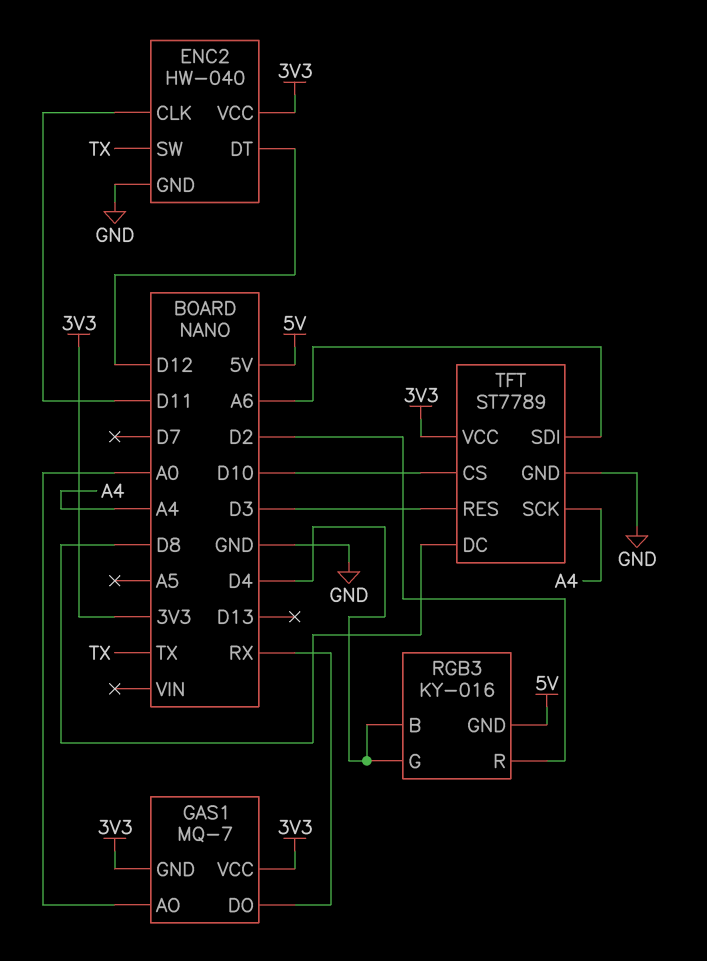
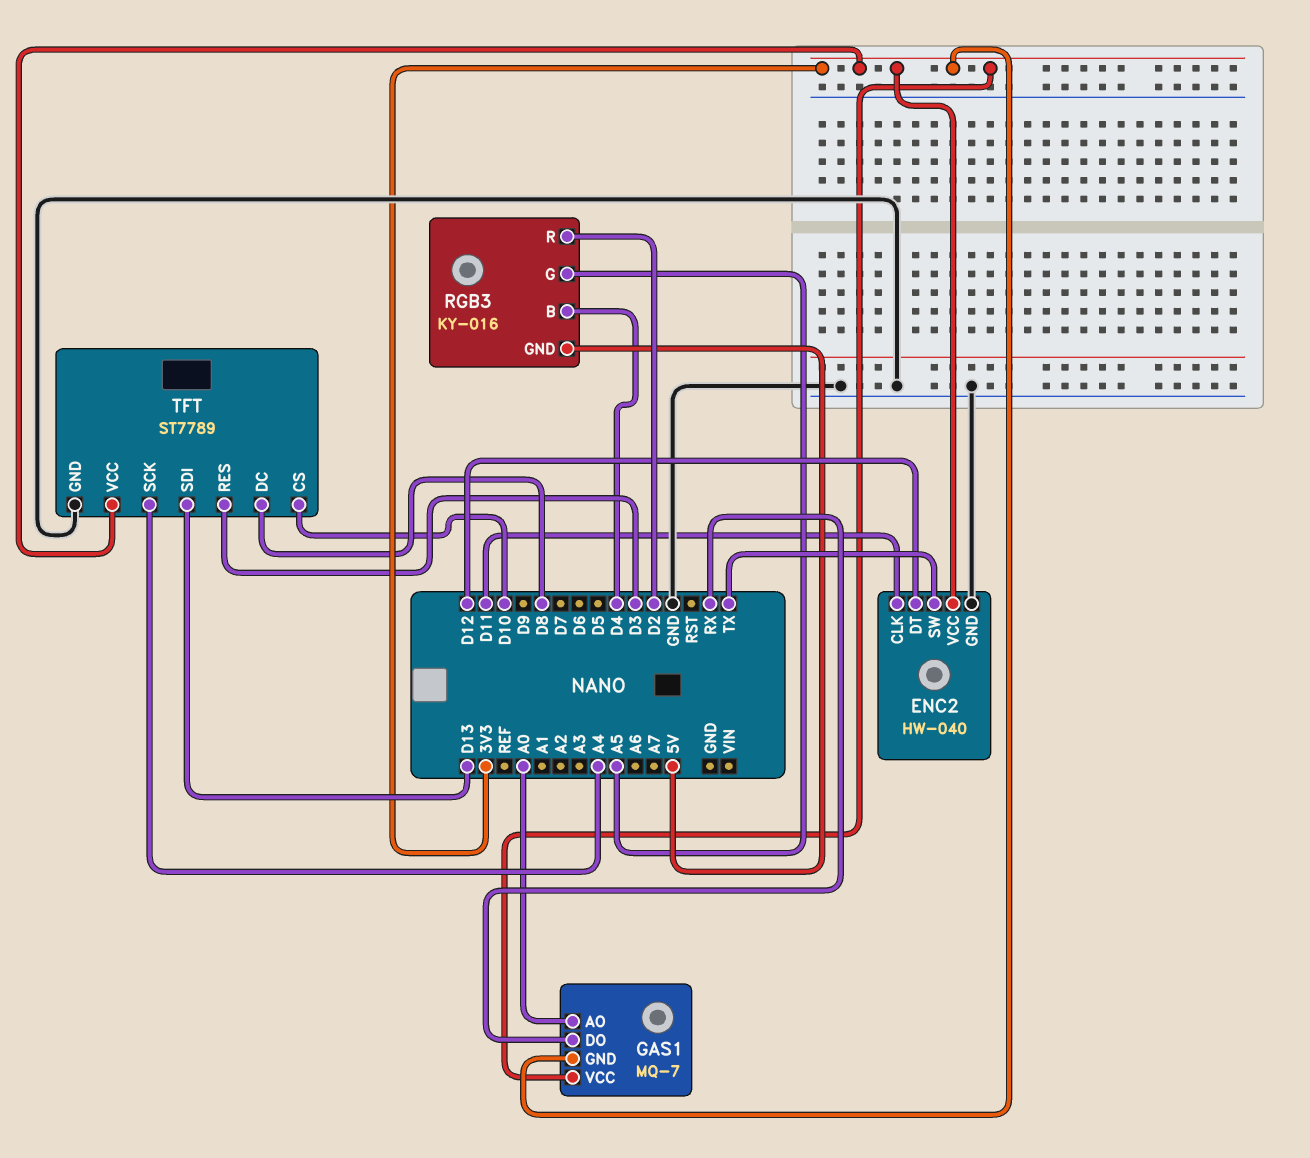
RGB3 pin G: D4 -> A5
TFT pin SDI: A6 -> D13

